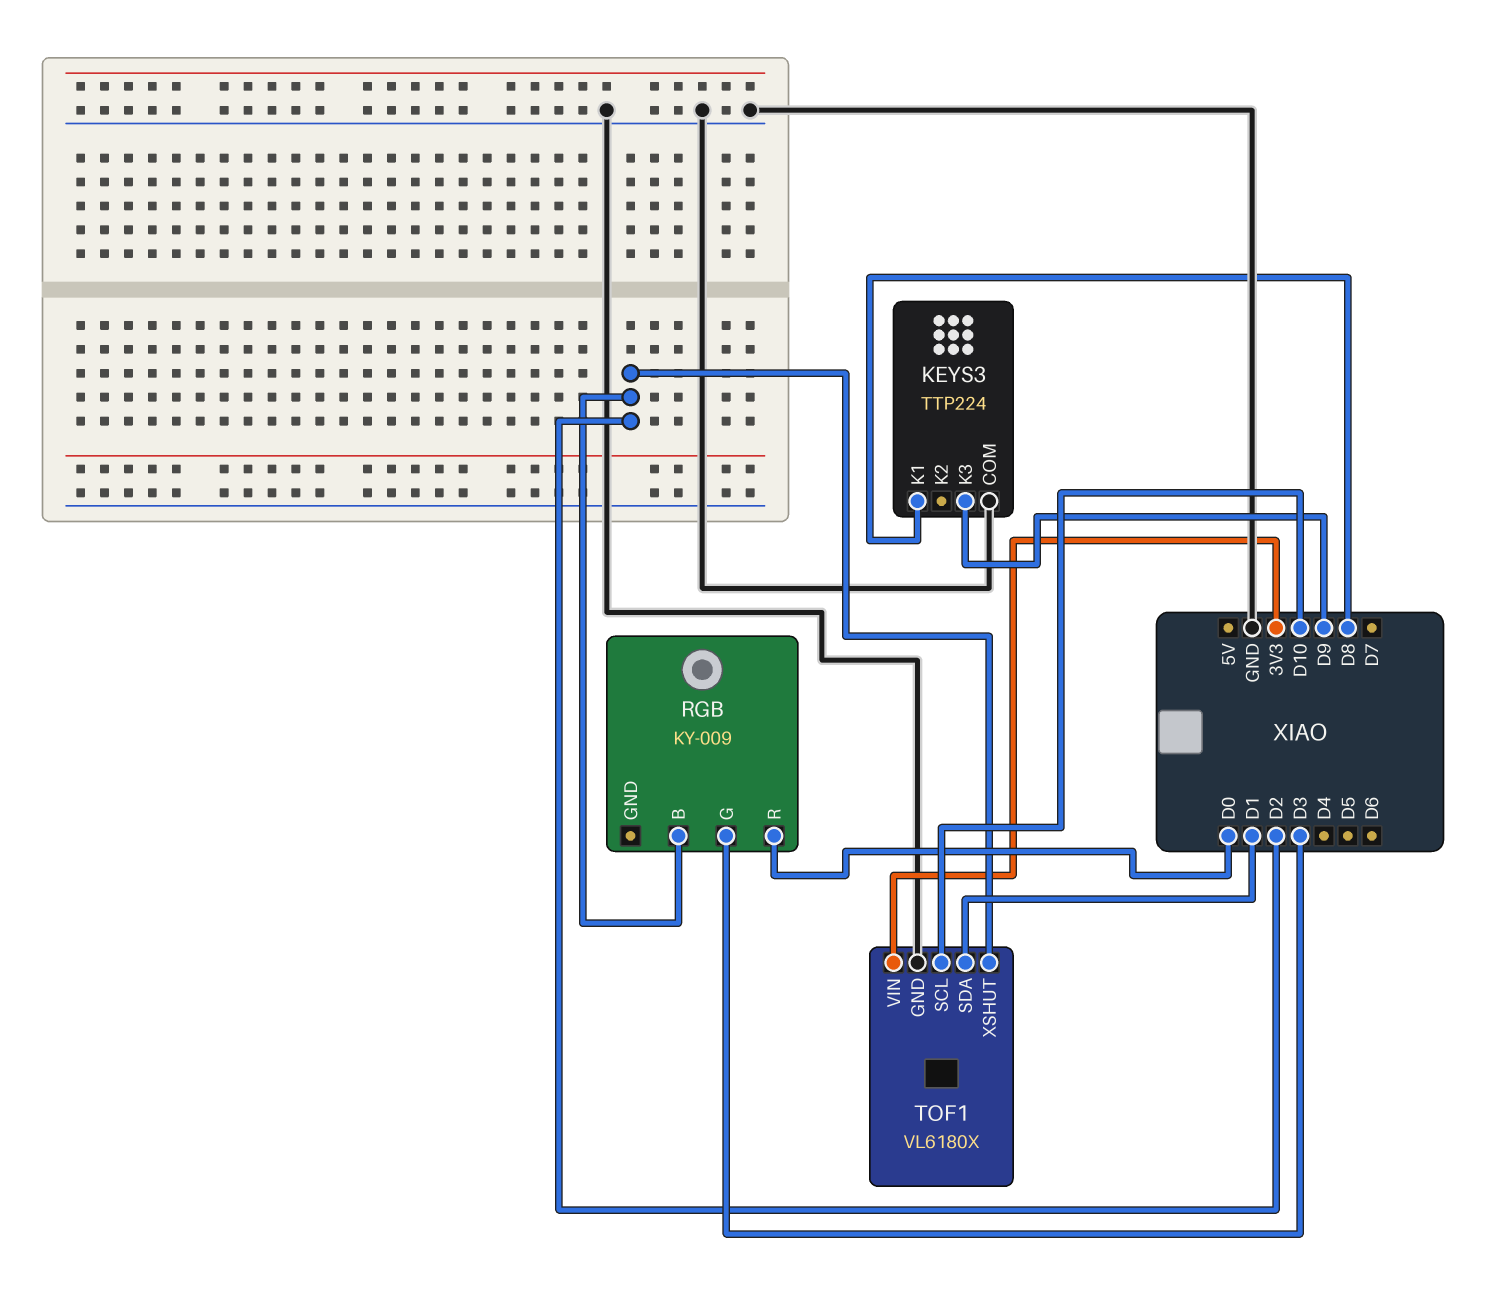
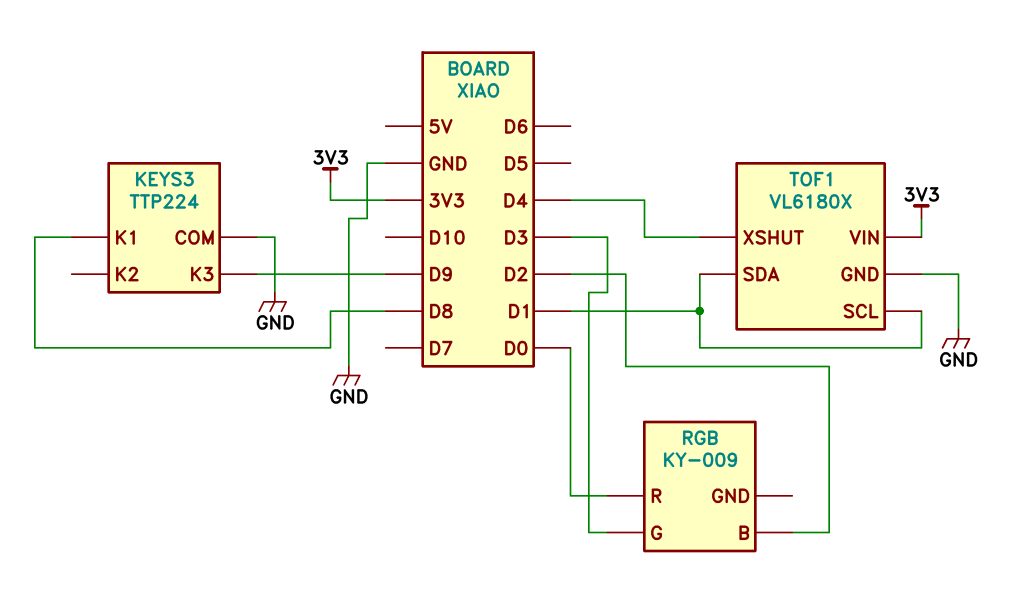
TOF1 pin SCL: D10 -> D1
TOF1 pin XSHUT: D2 -> D4

